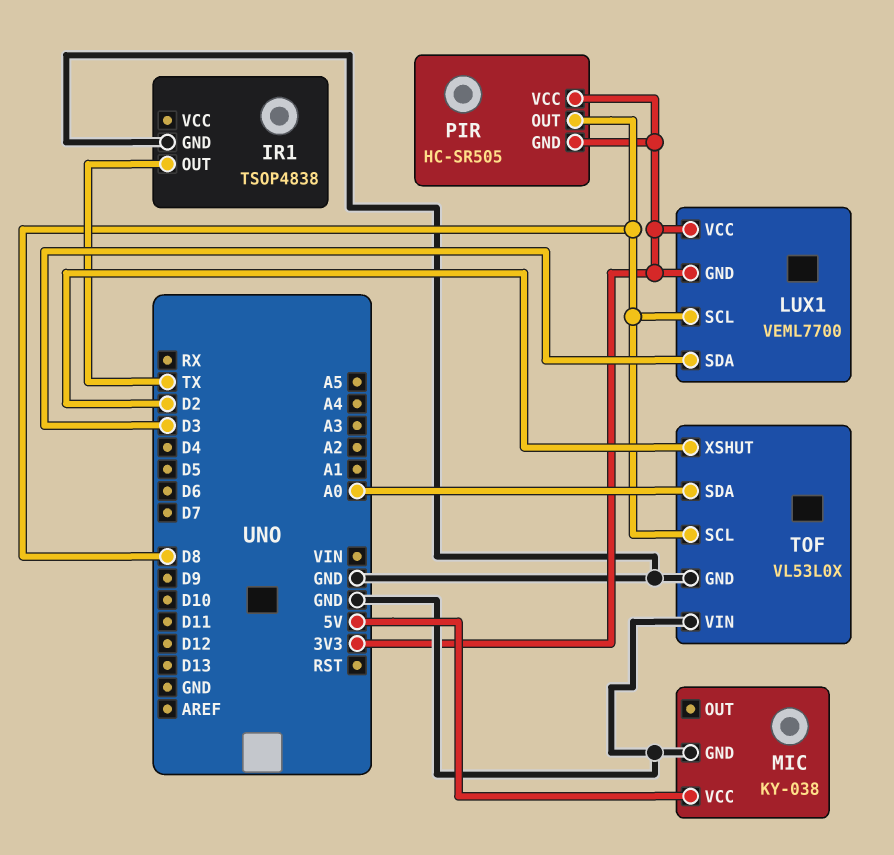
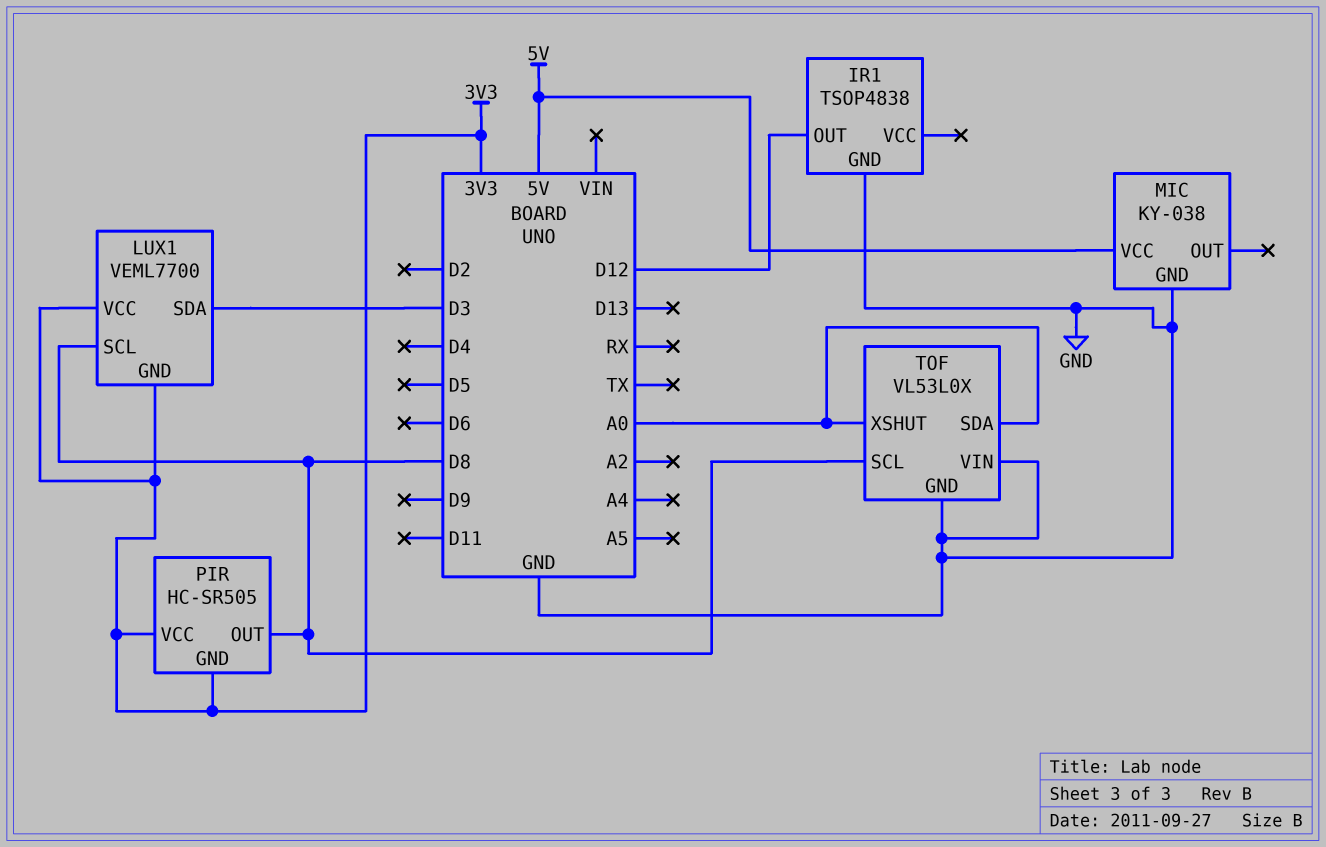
IR1 pin OUT: TX -> D12
TOF pin XSHUT: D2 -> A0

